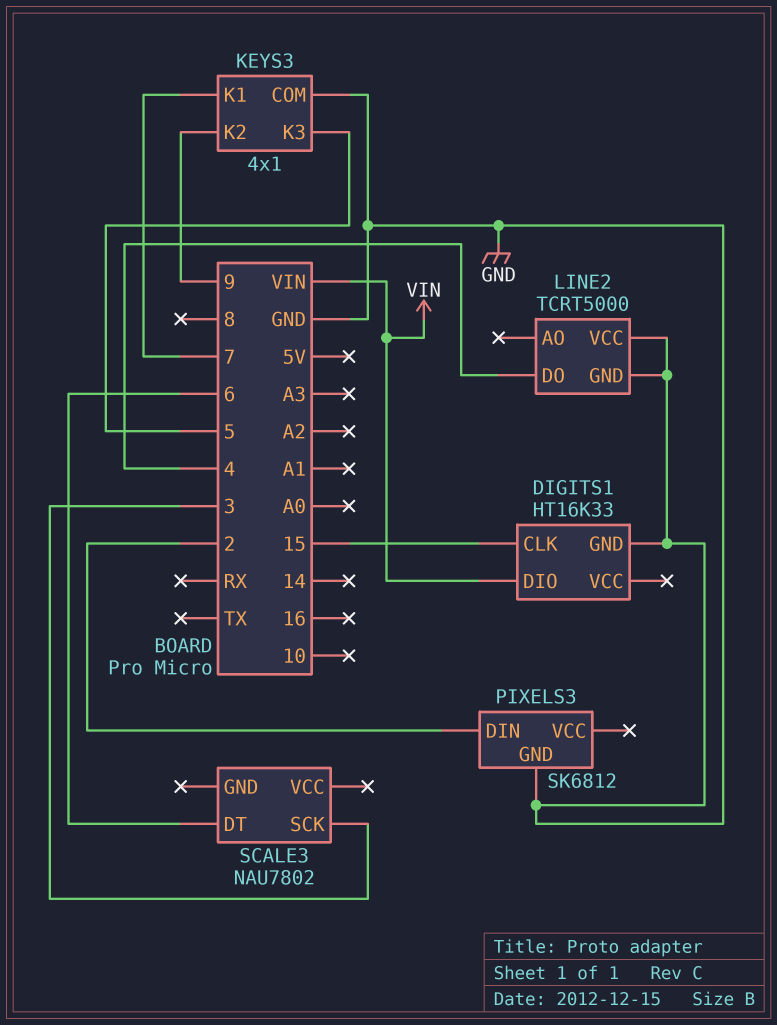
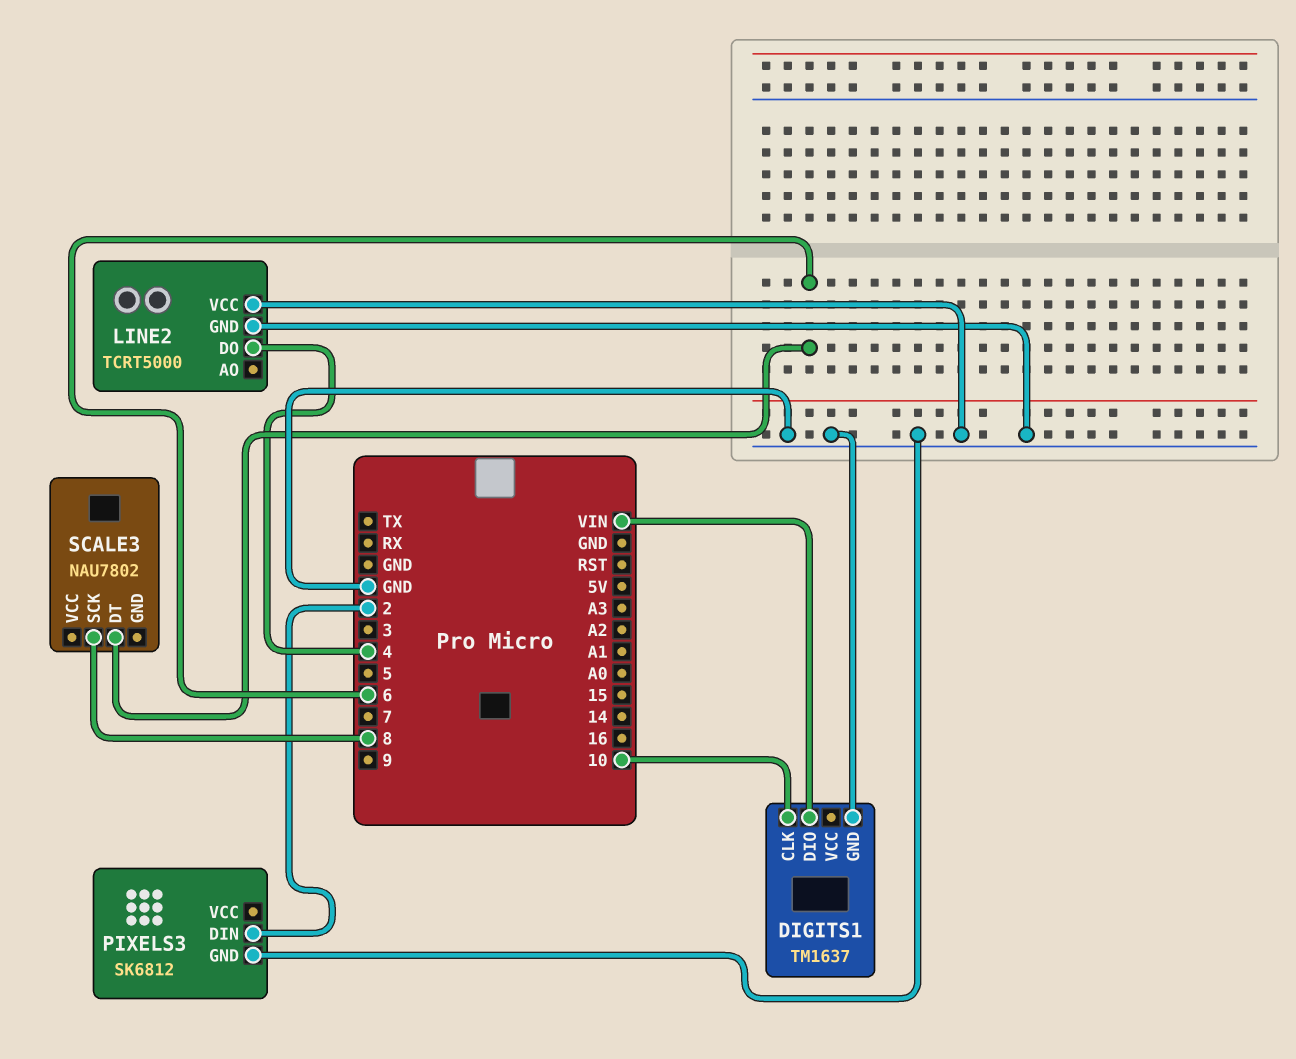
DIGITS1: HT16K33 -> TM1637
DIGITS1 pin CLK: 15 -> 10
KEYS3: 4x1 -> none
KEYS3 pin COM: GND -> none
KEYS3 pin K1: 7 -> none
KEYS3 pin K2: 9 -> none
KEYS3 pin K3: 5 -> none
SCALE3 pin SCK: 3 -> 8

